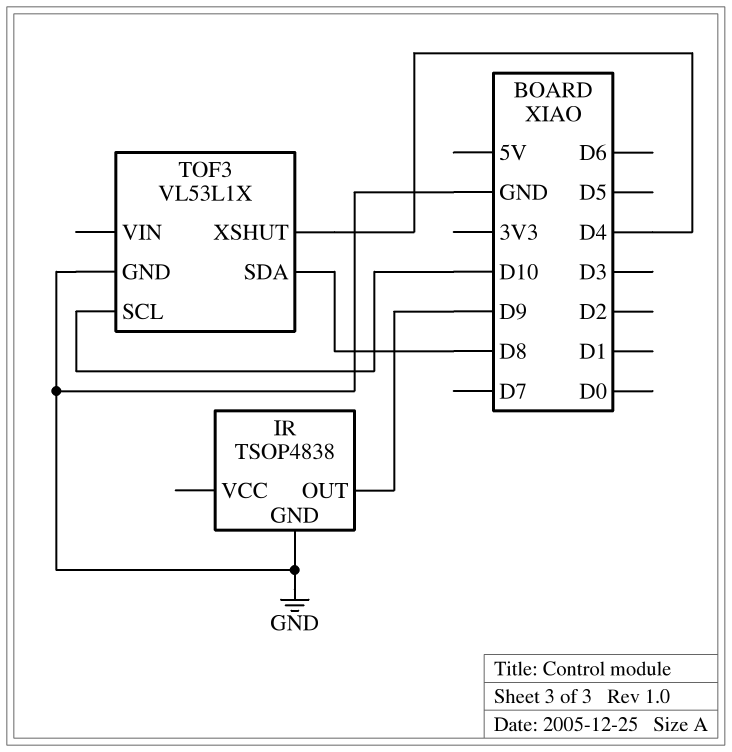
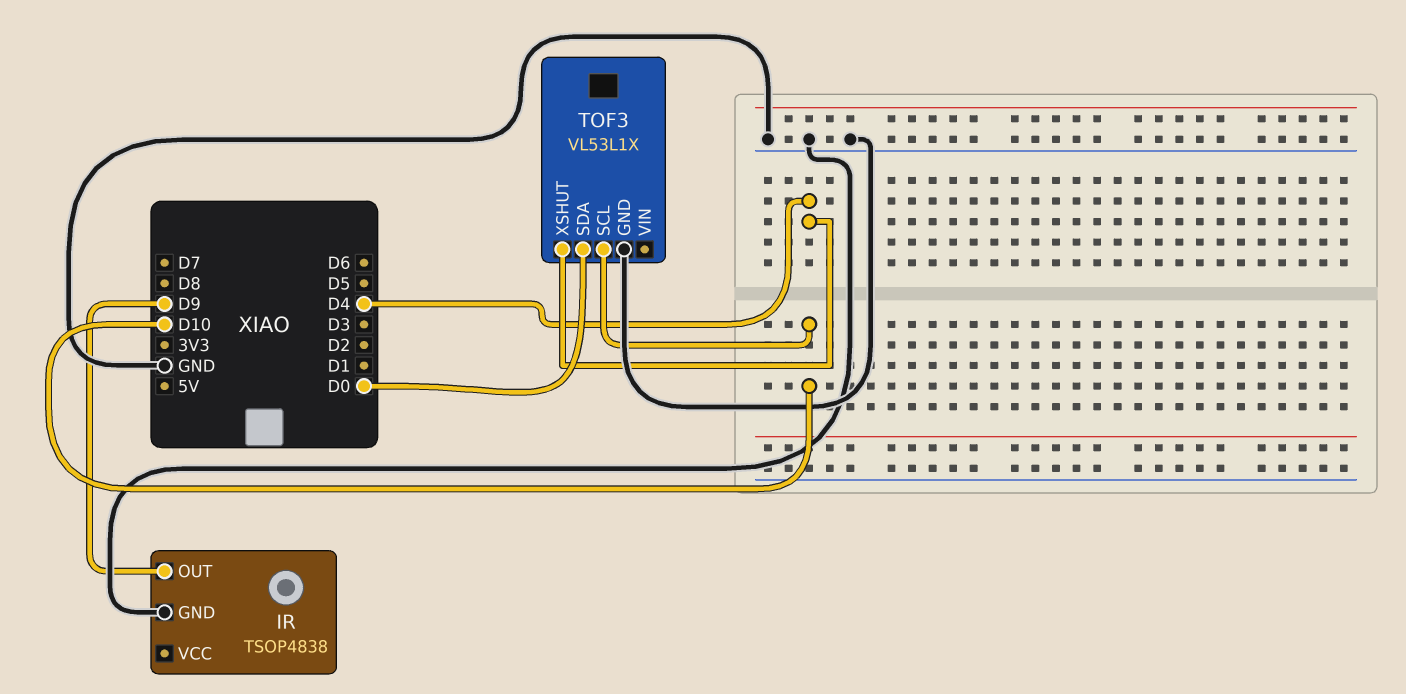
TOF3 pin SDA: D8 -> D0

